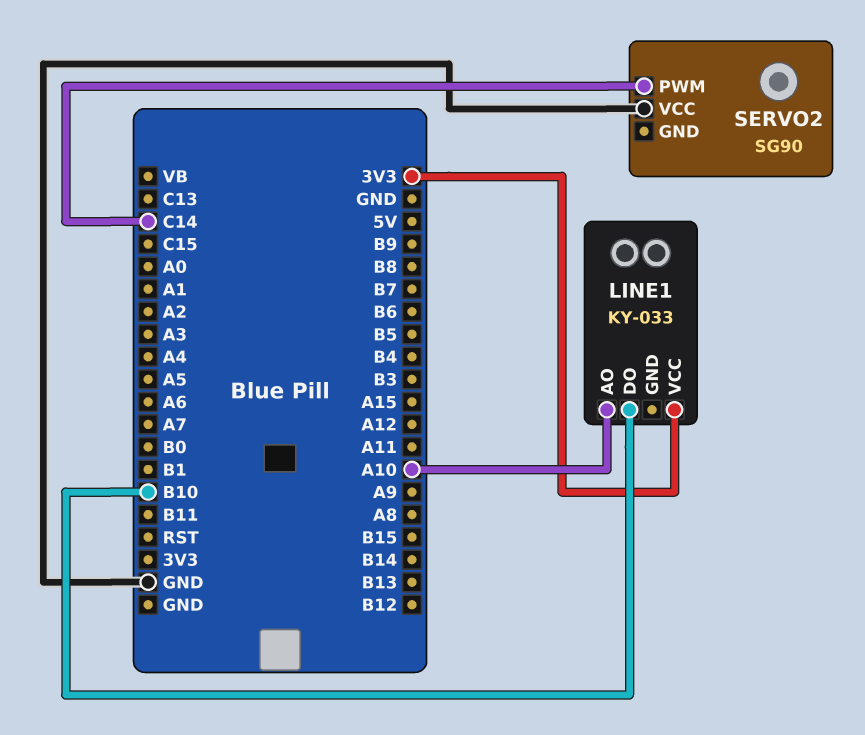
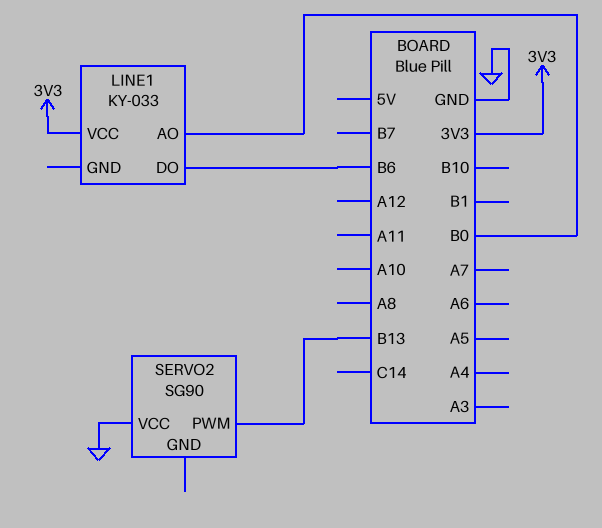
LINE1 pin AO: A10 -> B0
LINE1 pin DO: B10 -> B6
SERVO2 pin PWM: C14 -> B13

